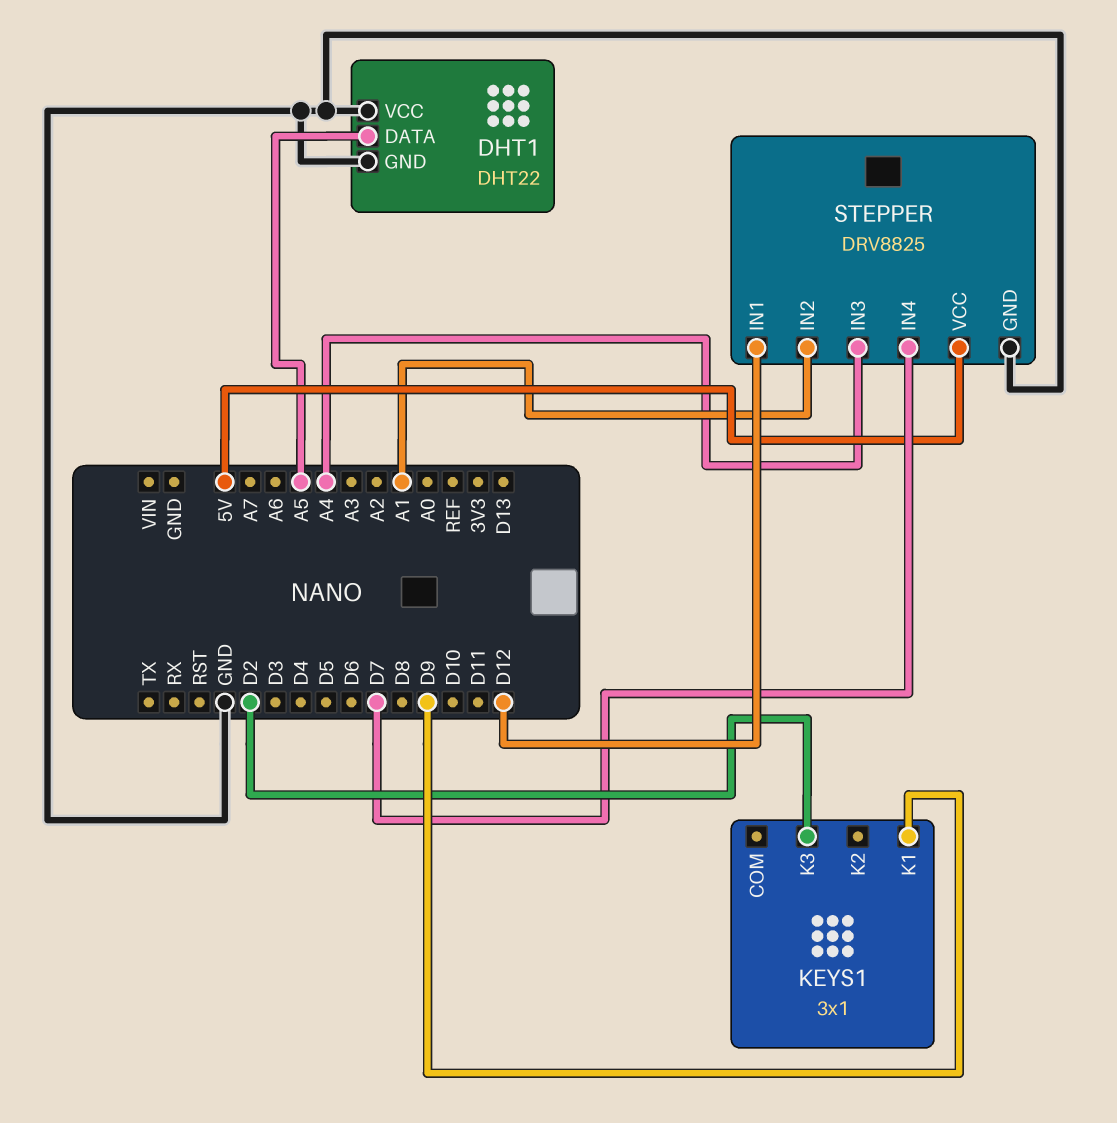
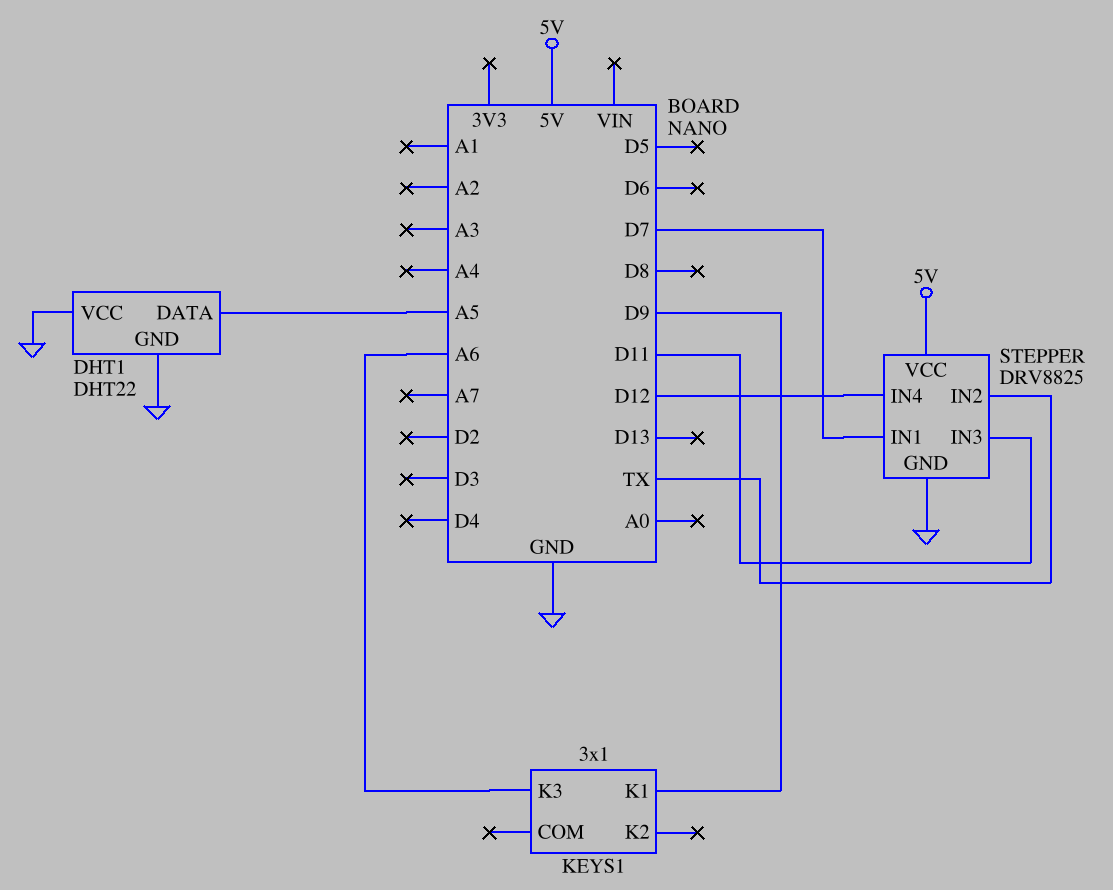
KEYS1 pin K3: D2 -> A6
STEPPER pin IN1: D12 -> D7
STEPPER pin IN2: A1 -> TX
STEPPER pin IN3: A4 -> D11
STEPPER pin IN4: D7 -> D12

